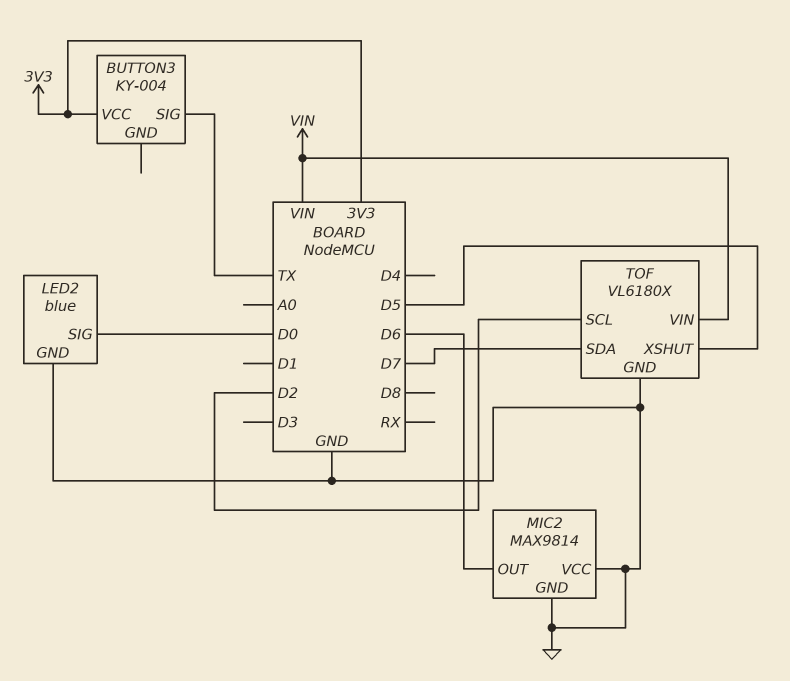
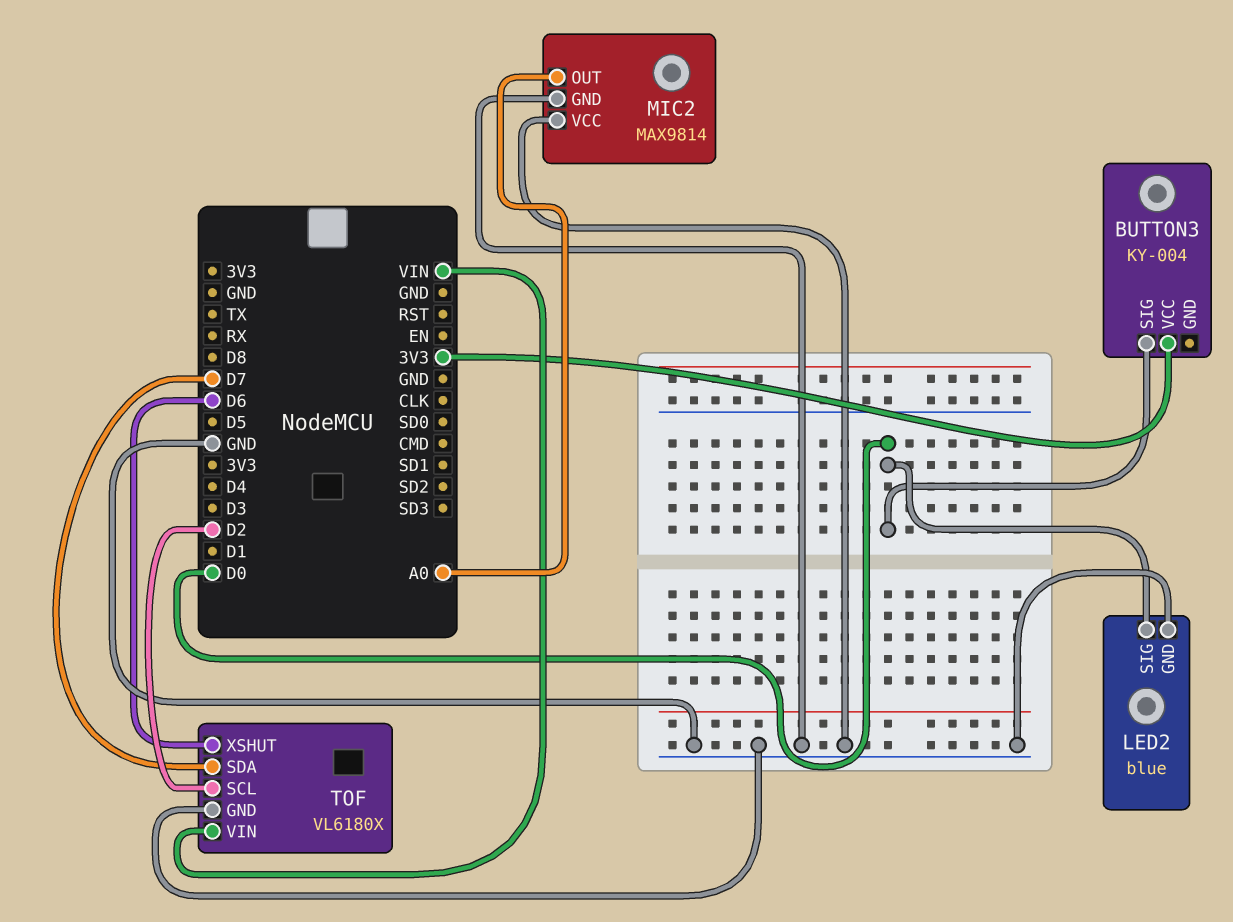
BUTTON3 pin SIG: TX -> D0
MIC2 pin OUT: D6 -> A0
TOF pin XSHUT: D5 -> D6

